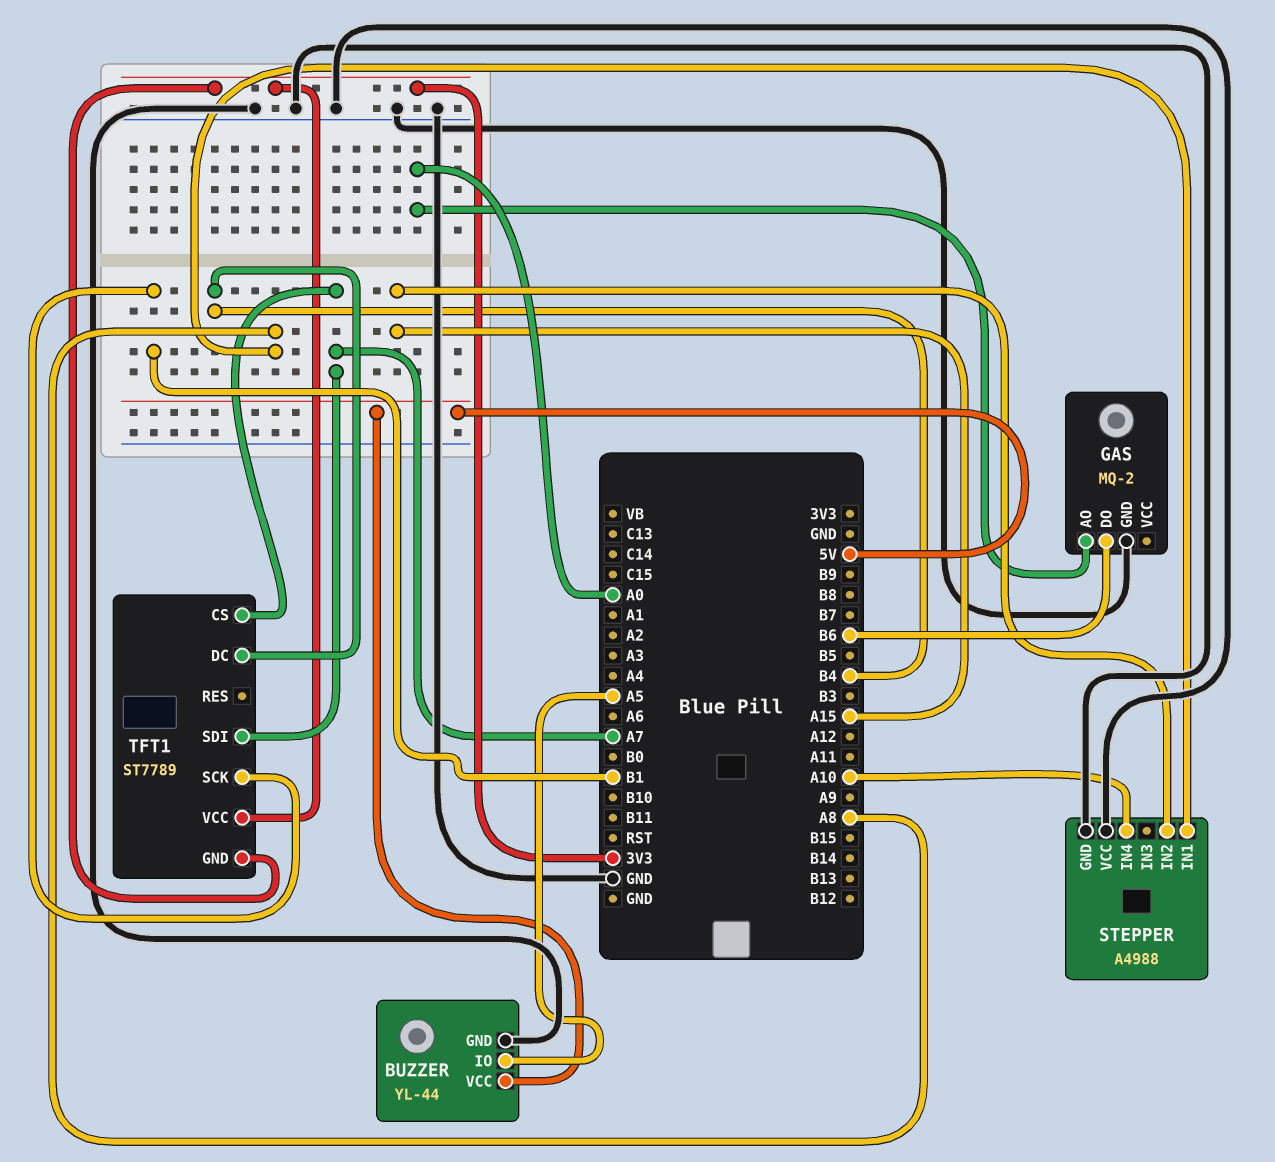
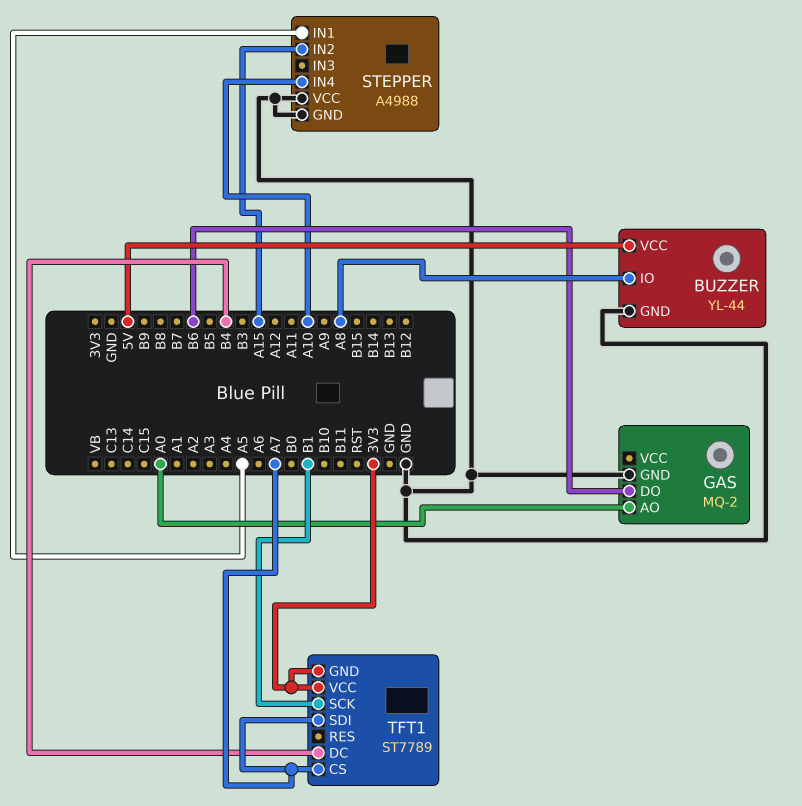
BUZZER pin IO: A5 -> A8
STEPPER pin IN1: A8 -> A5

